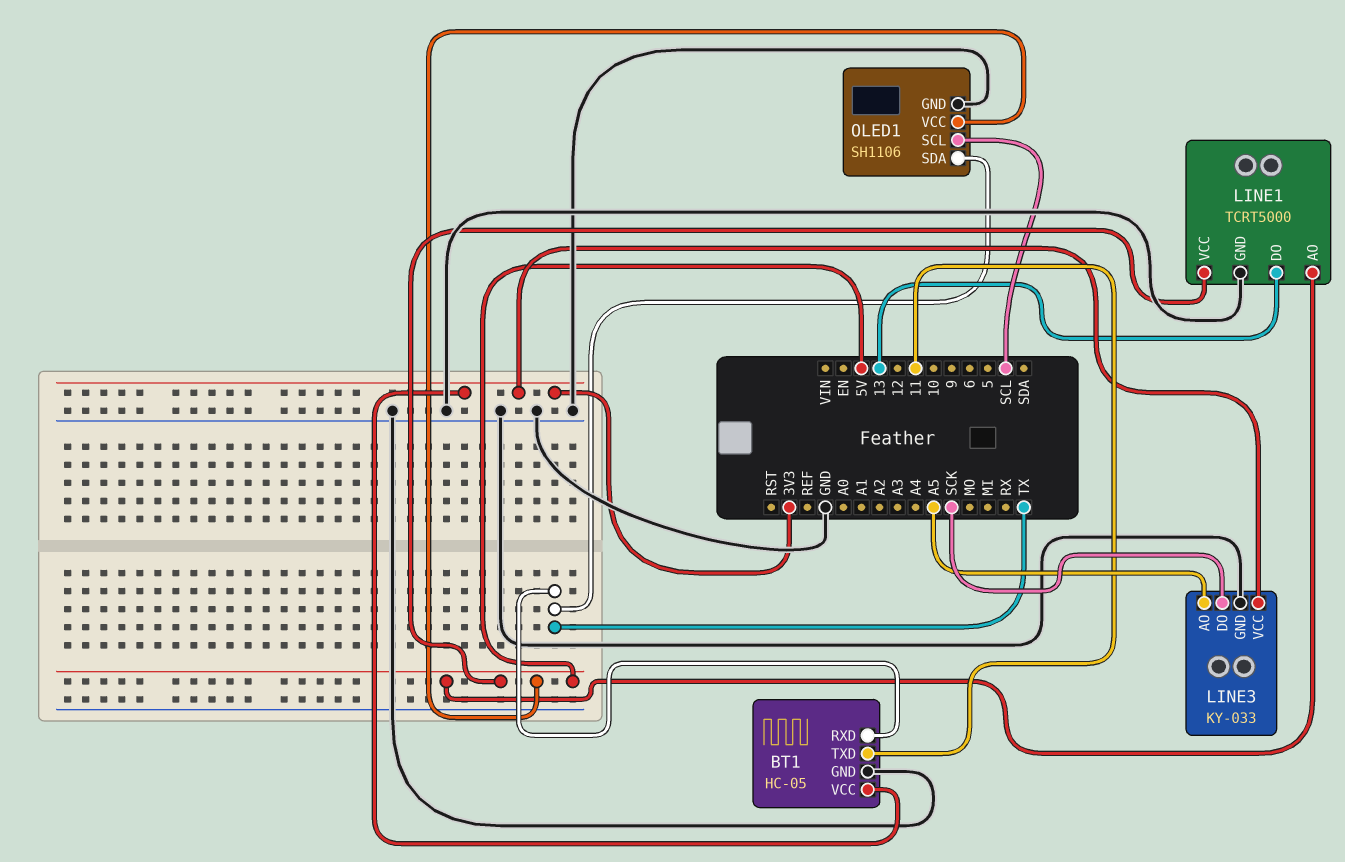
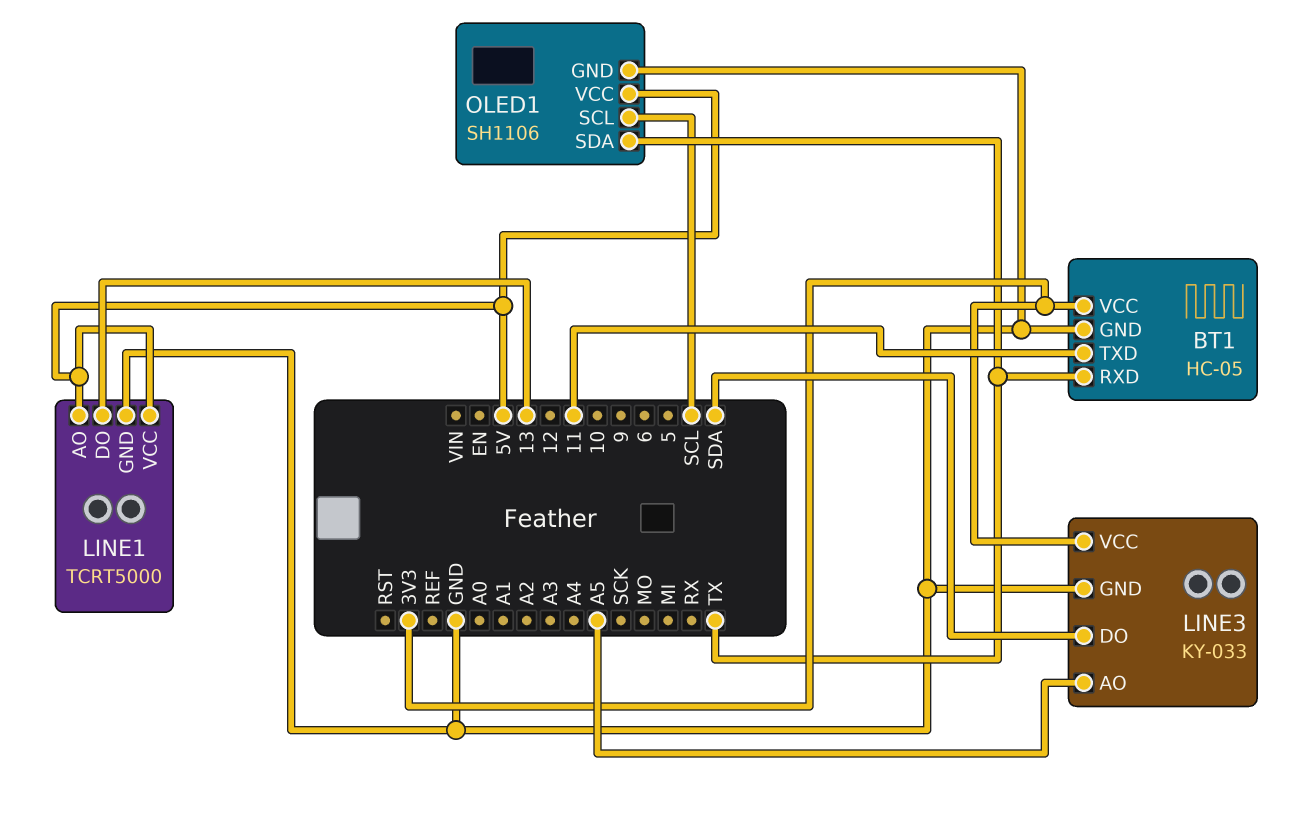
LINE3 pin DO: SCK -> SDA

